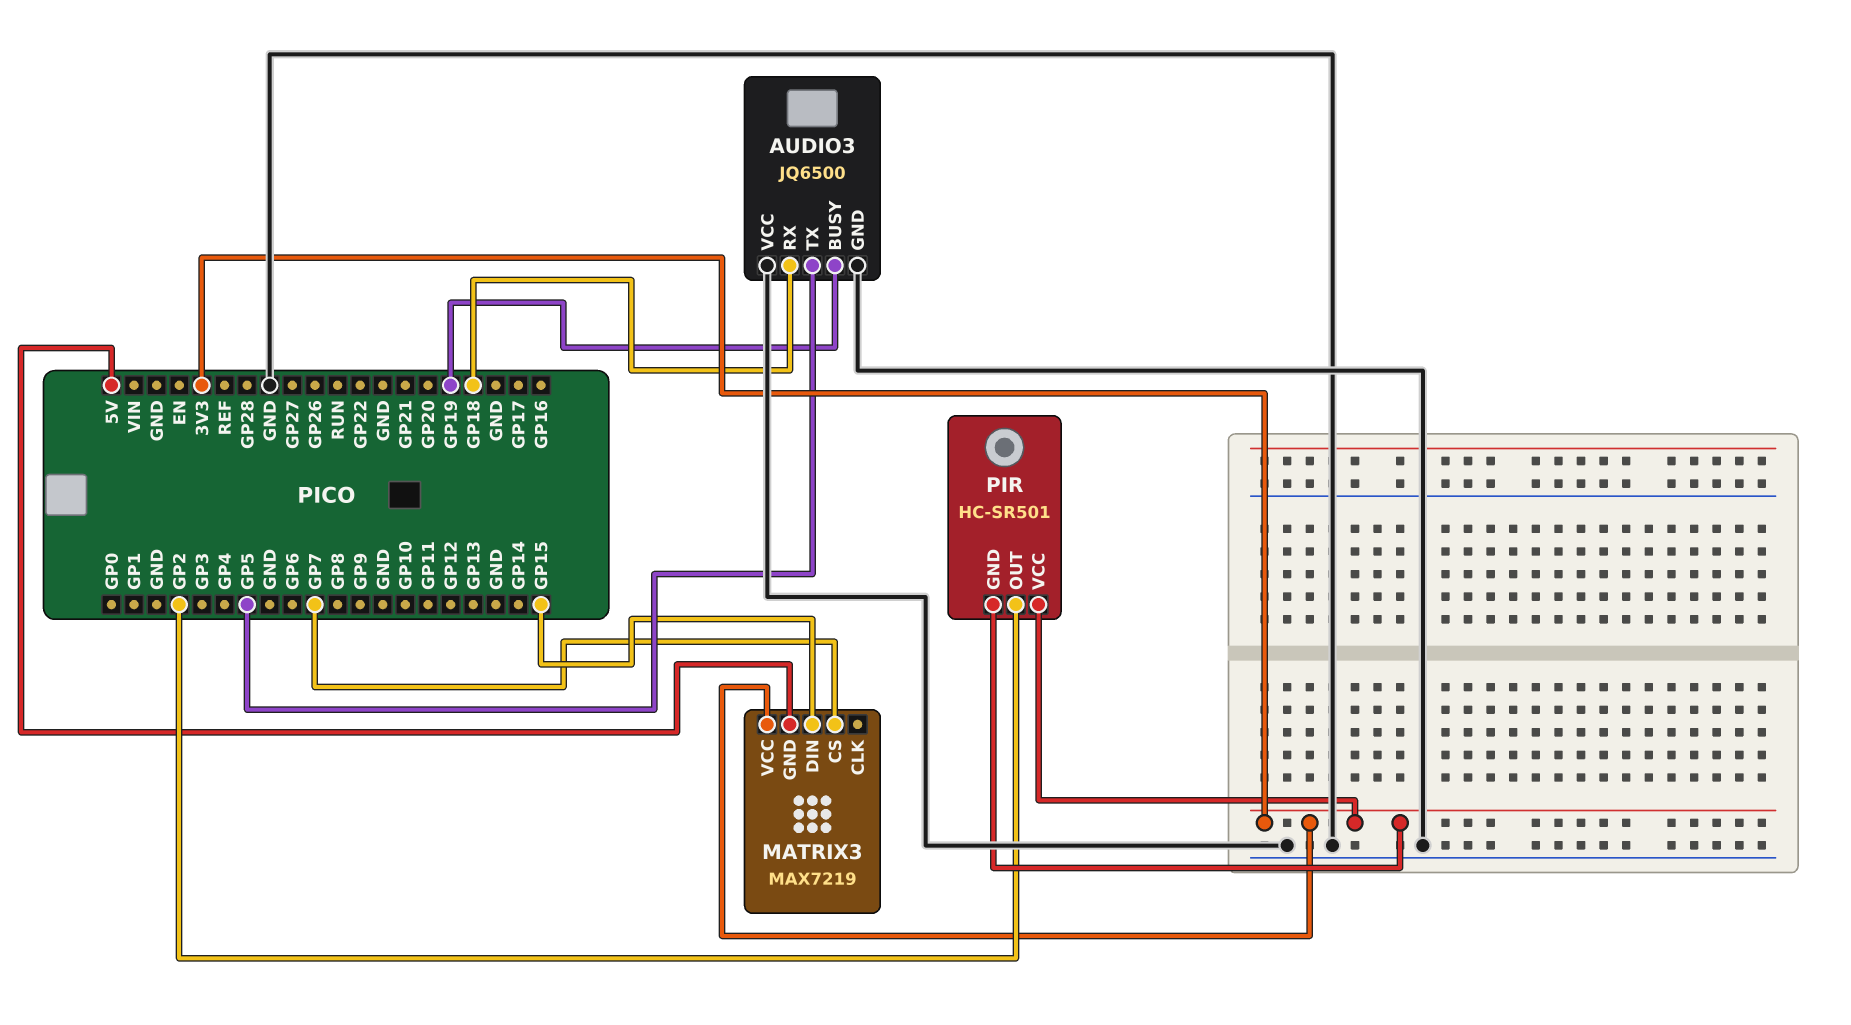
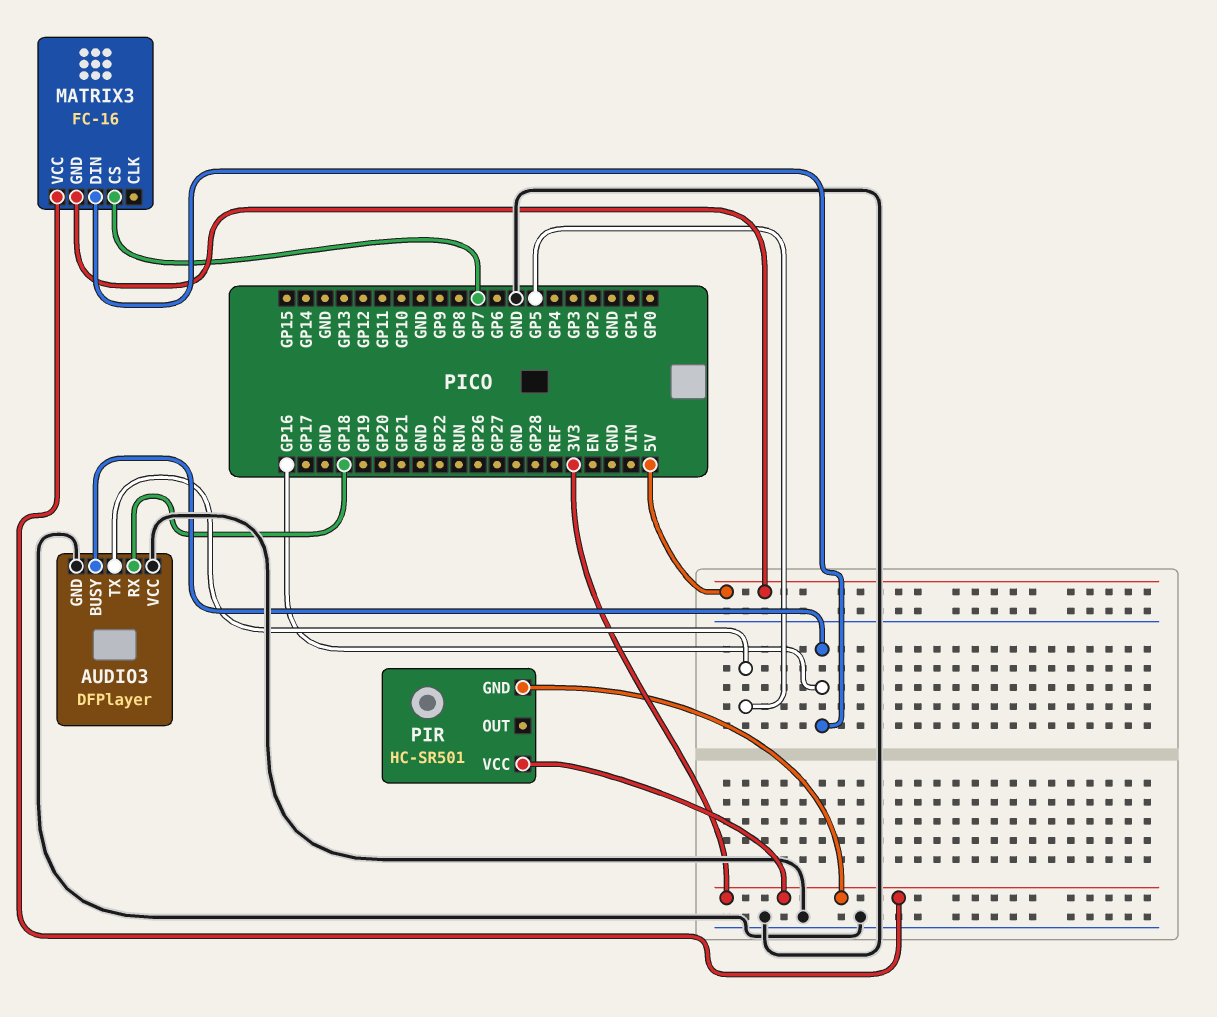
AUDIO3: JQ6500 -> DFPlayer
AUDIO3 pin BUSY: GP19 -> GP16
MATRIX3: MAX7219 -> FC-16
MATRIX3 pin DIN: GP15 -> GP16
PIR pin OUT: GP2 -> none

